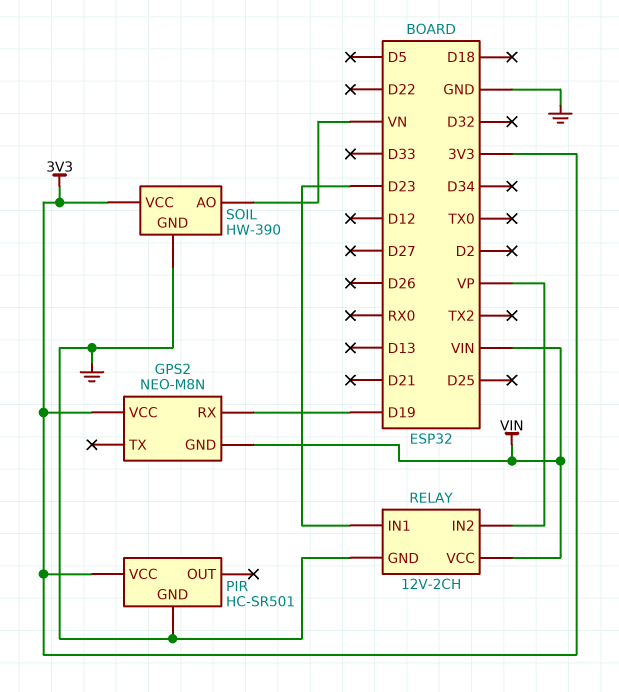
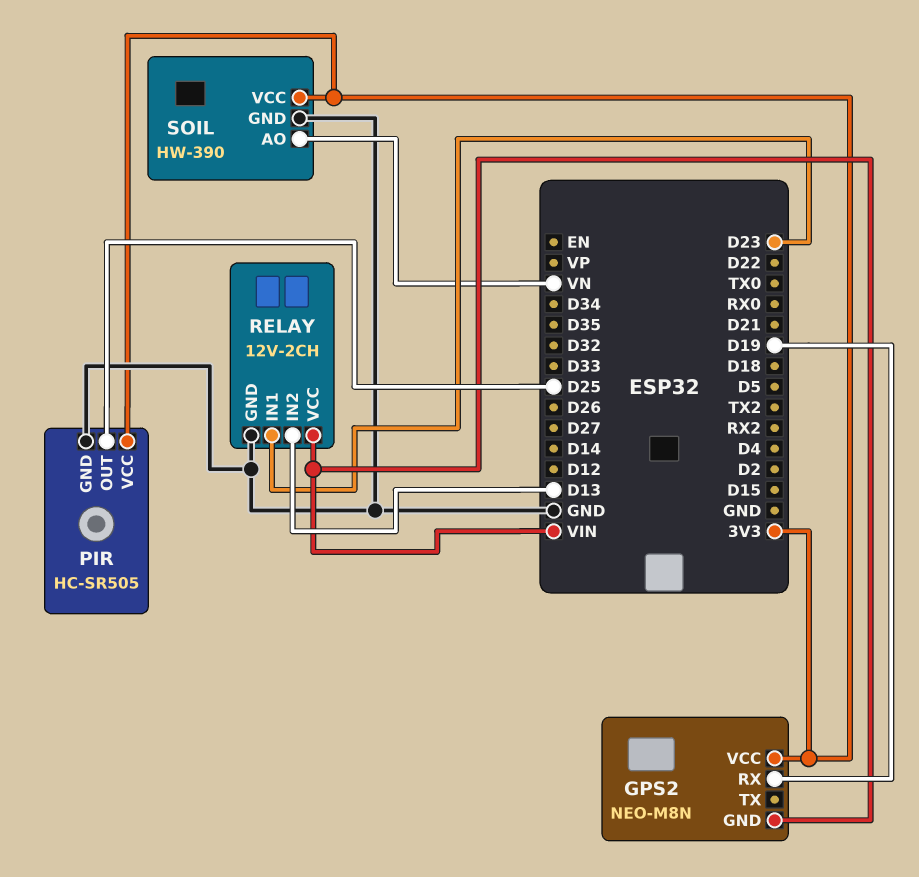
PIR: HC-SR501 -> HC-SR505
PIR pin OUT: none -> D25
RELAY pin IN2: VP -> D13

